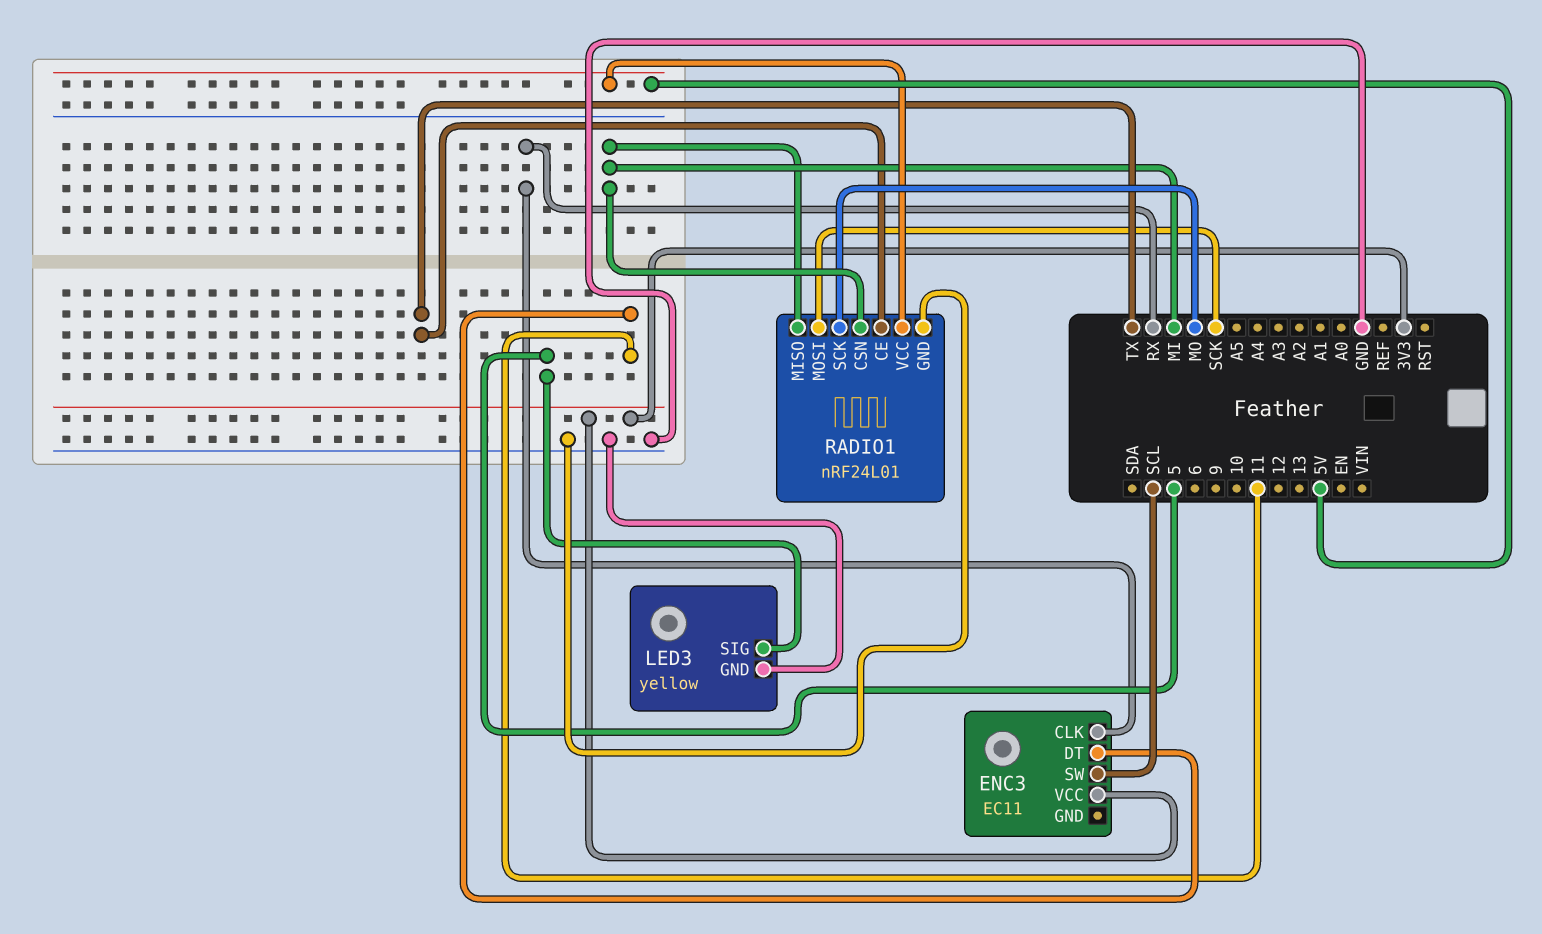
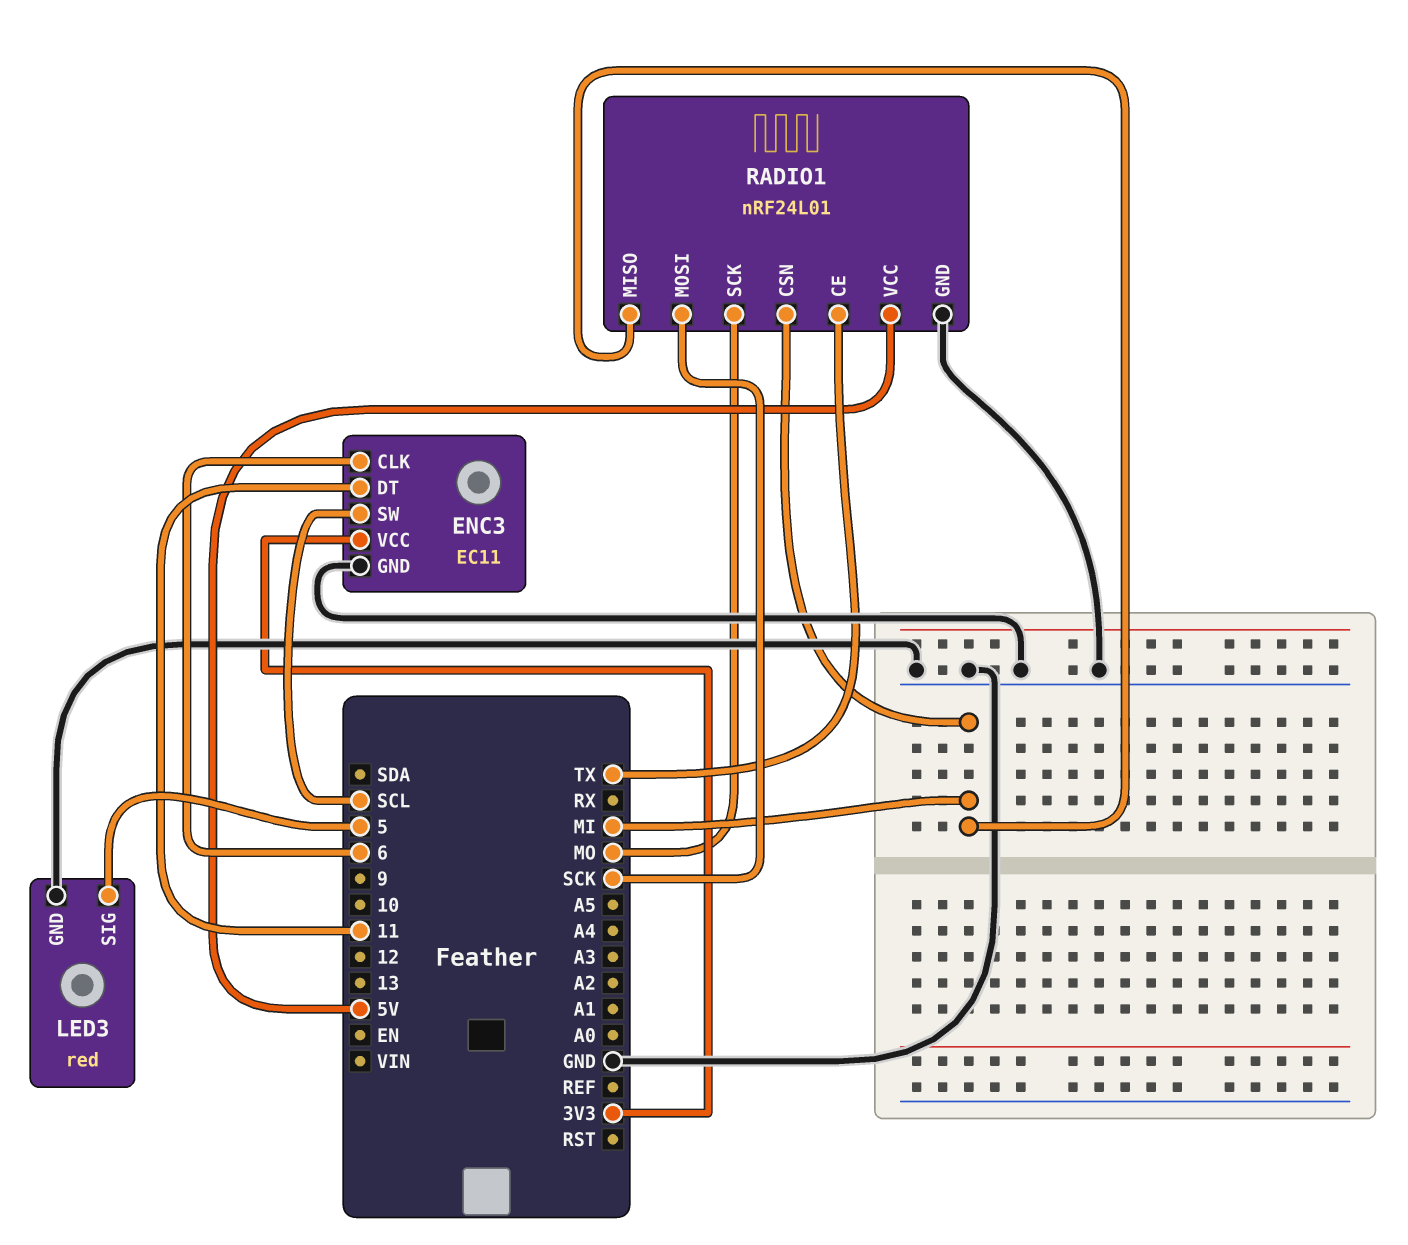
ENC3 pin CLK: RX -> 6
ENC3 pin GND: none -> GND
LED3: yellow -> red

